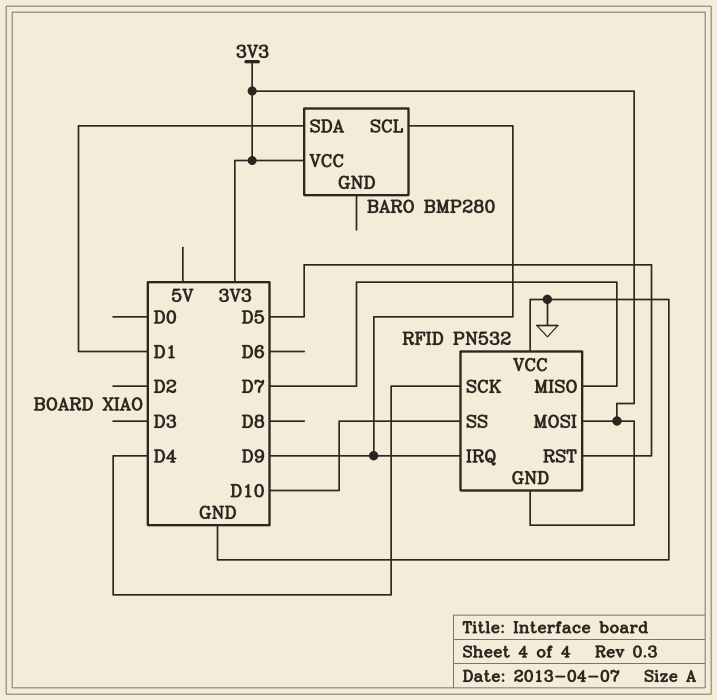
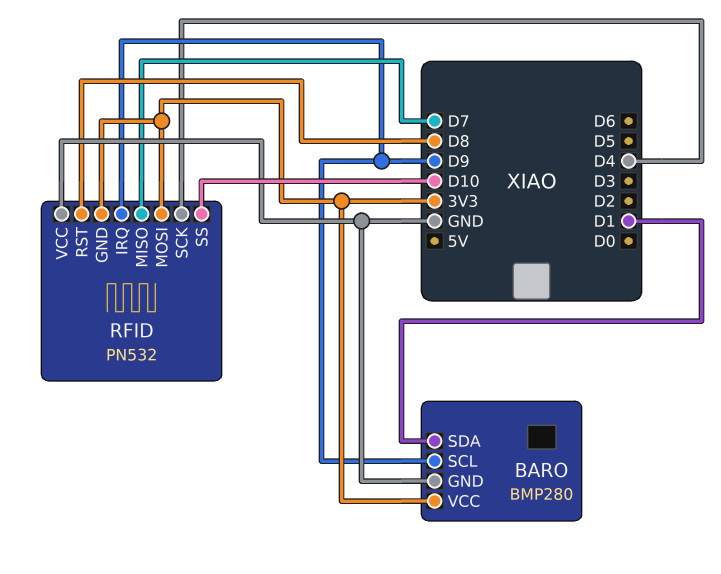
BARO pin GND: none -> GND
RFID pin RST: D5 -> D8

